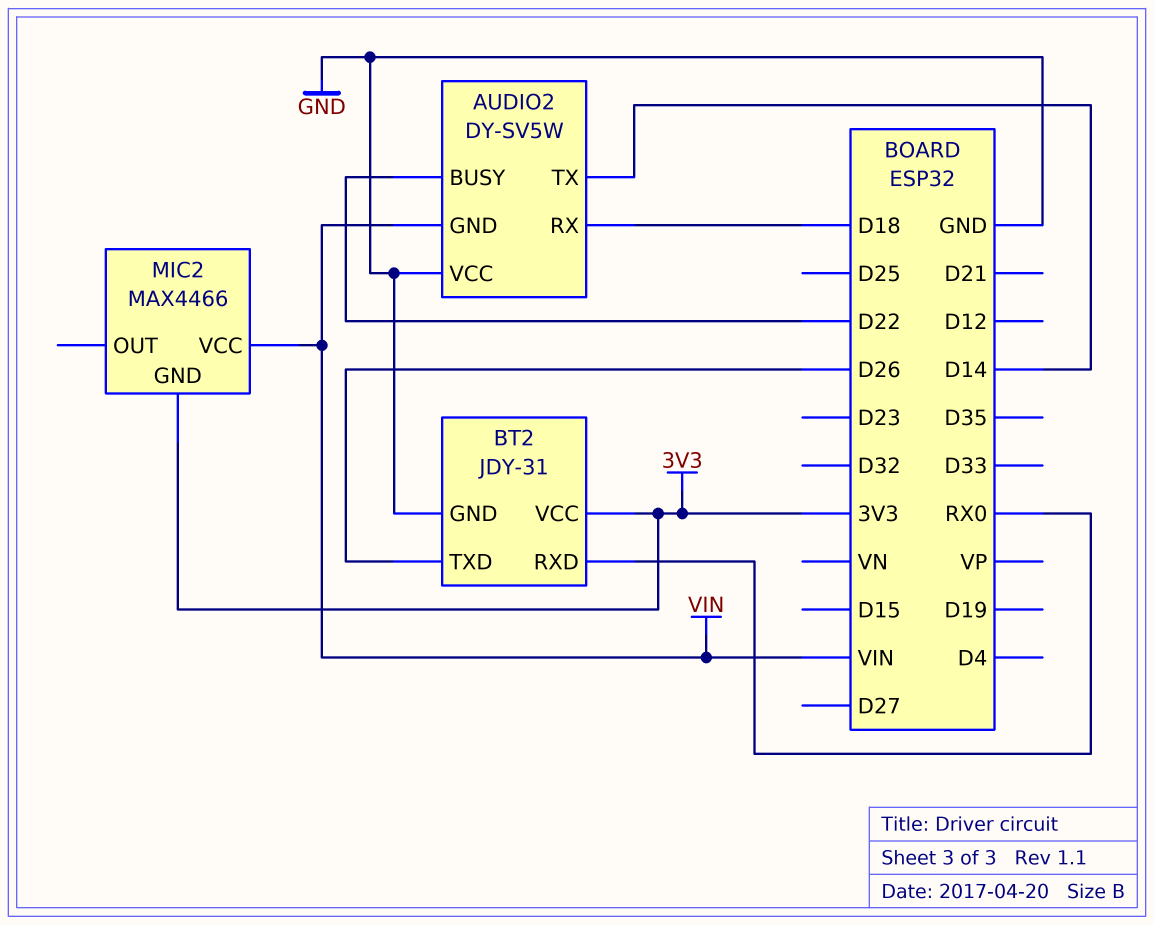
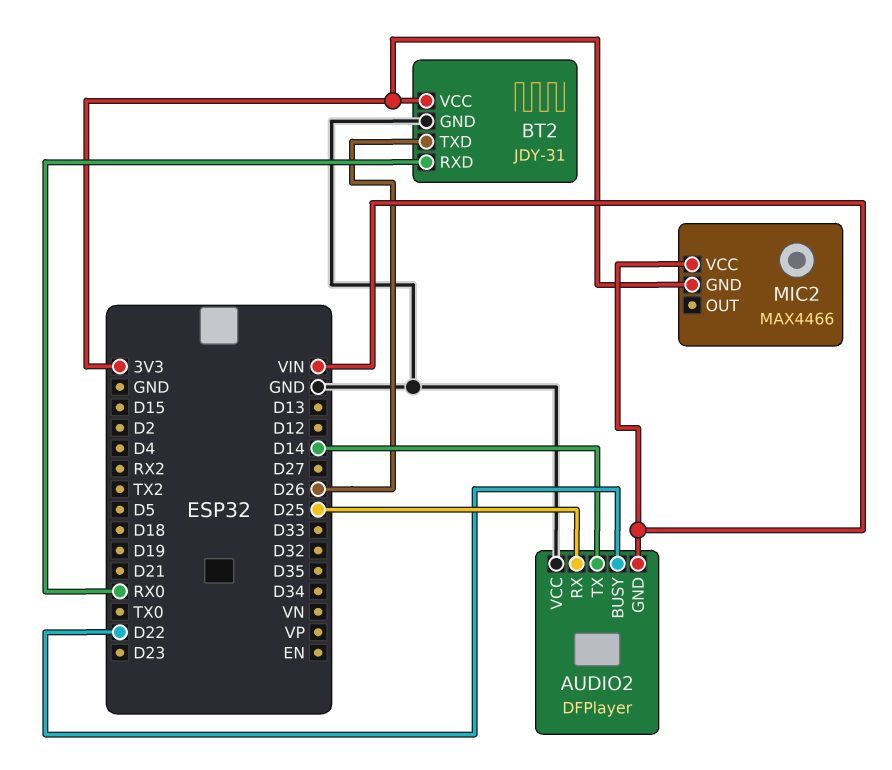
AUDIO2: DY-SV5W -> DFPlayer
AUDIO2 pin RX: D18 -> D25

